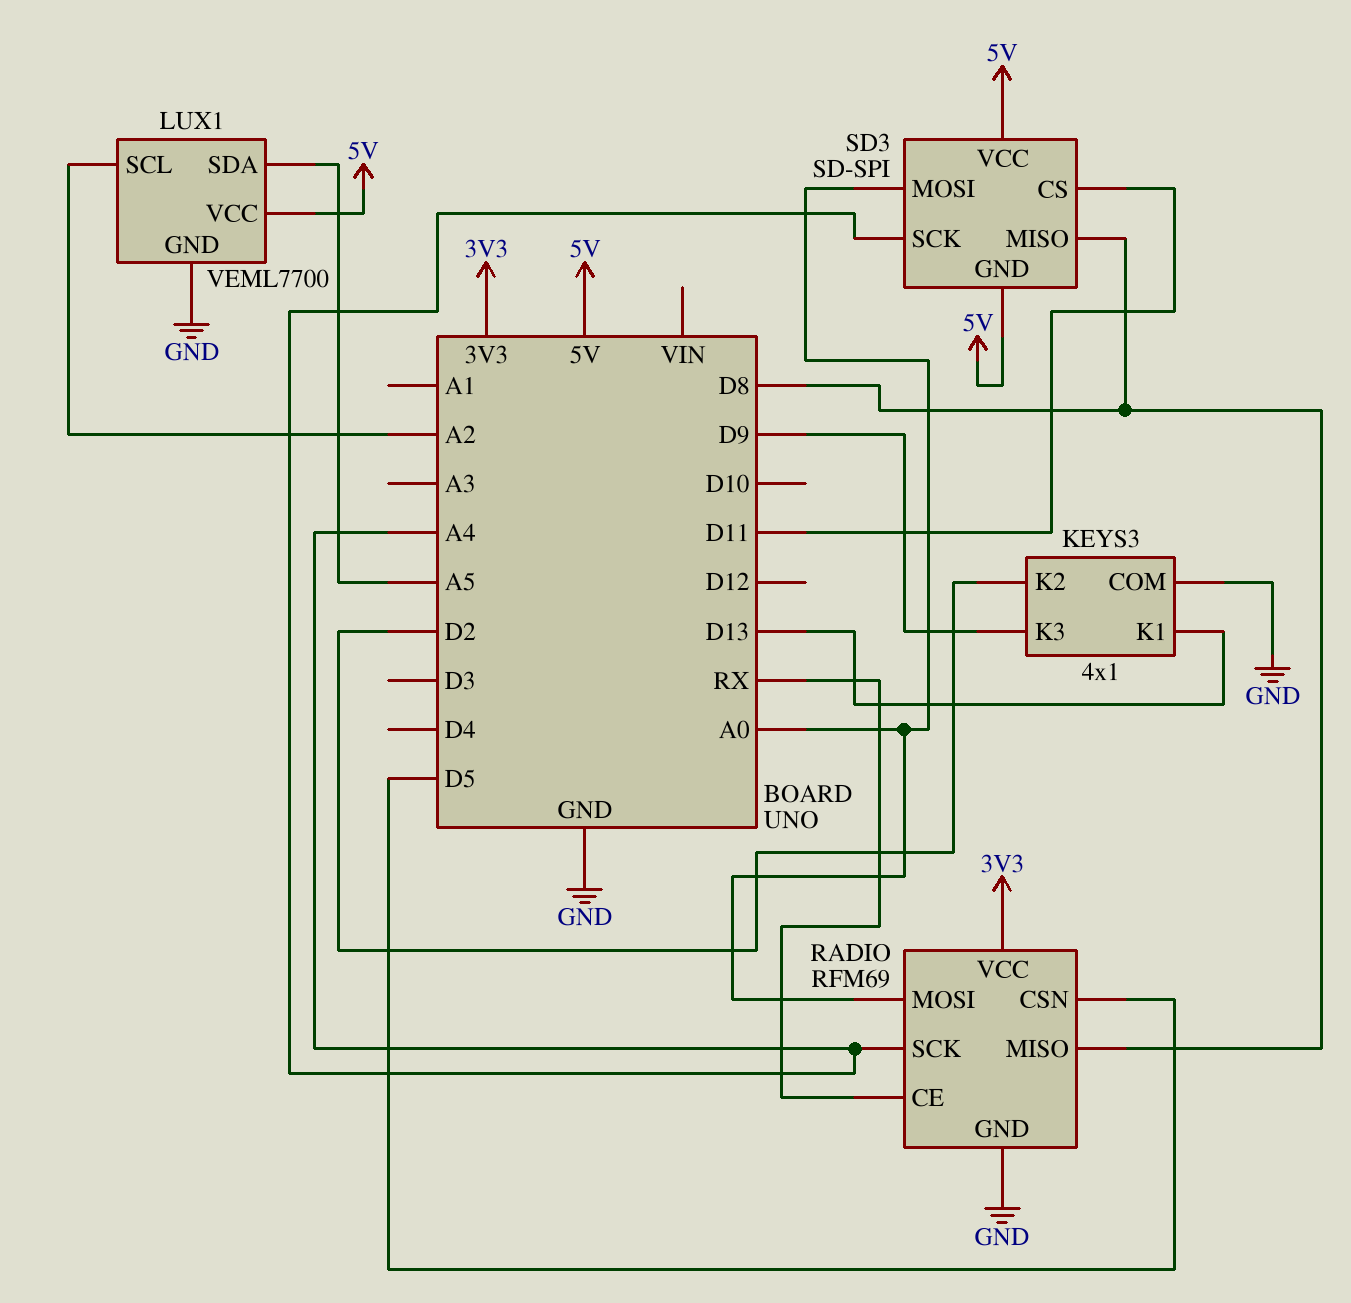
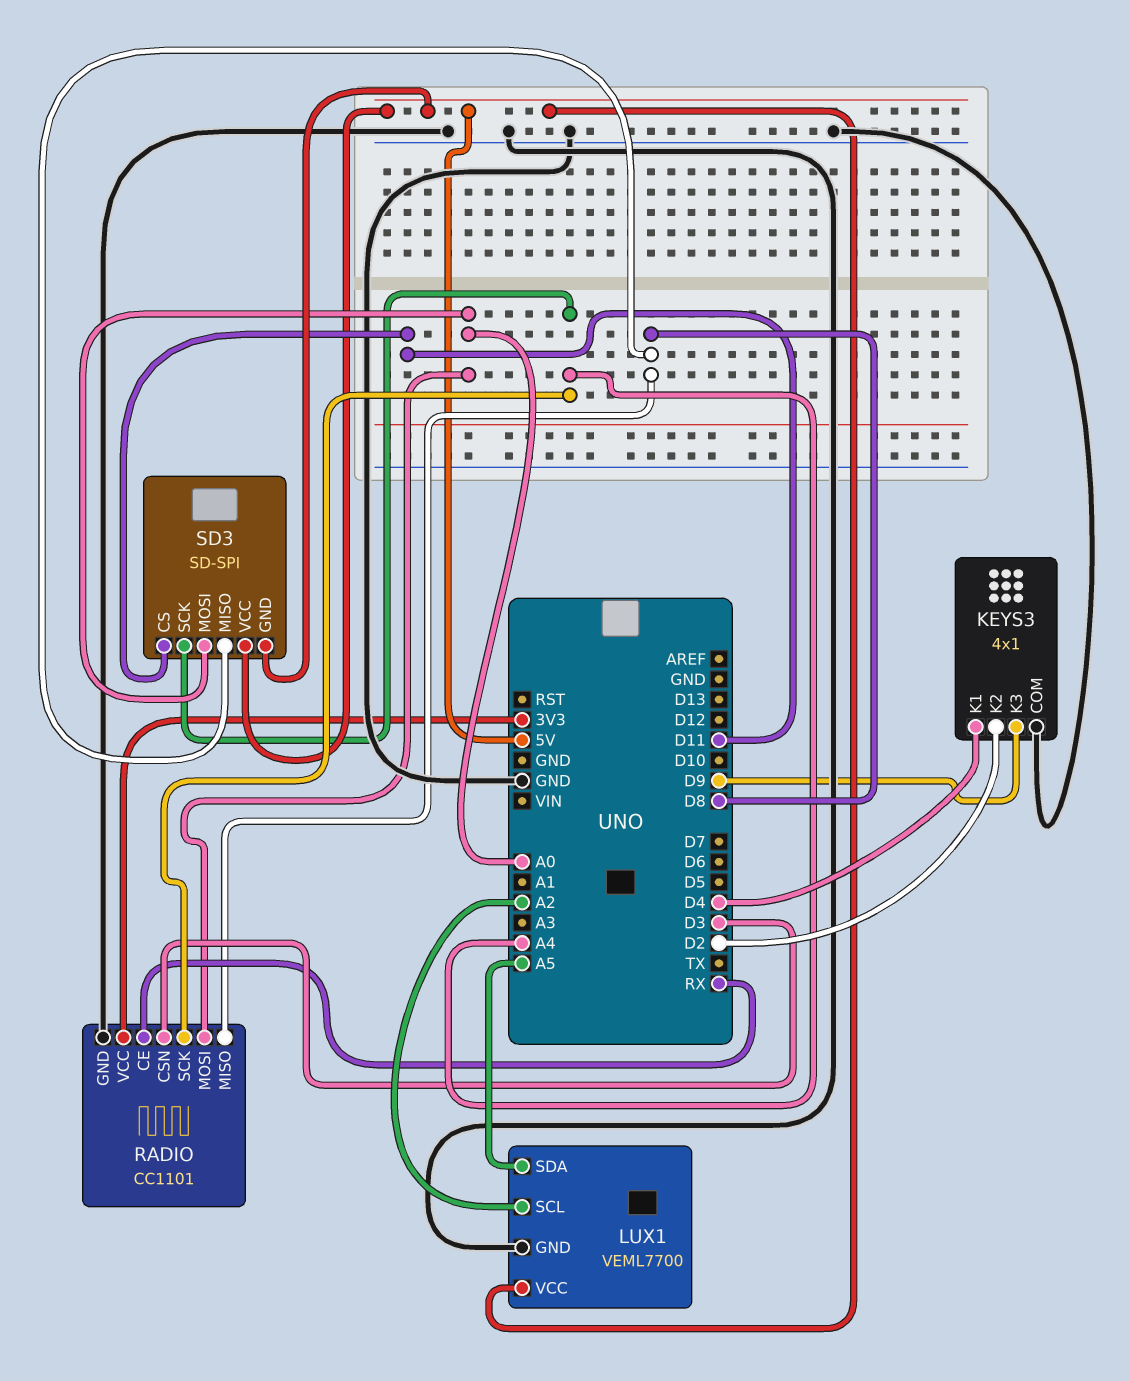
KEYS3 pin K1: D13 -> D4
RADIO: RFM69 -> CC1101
RADIO pin CSN: D5 -> D3

